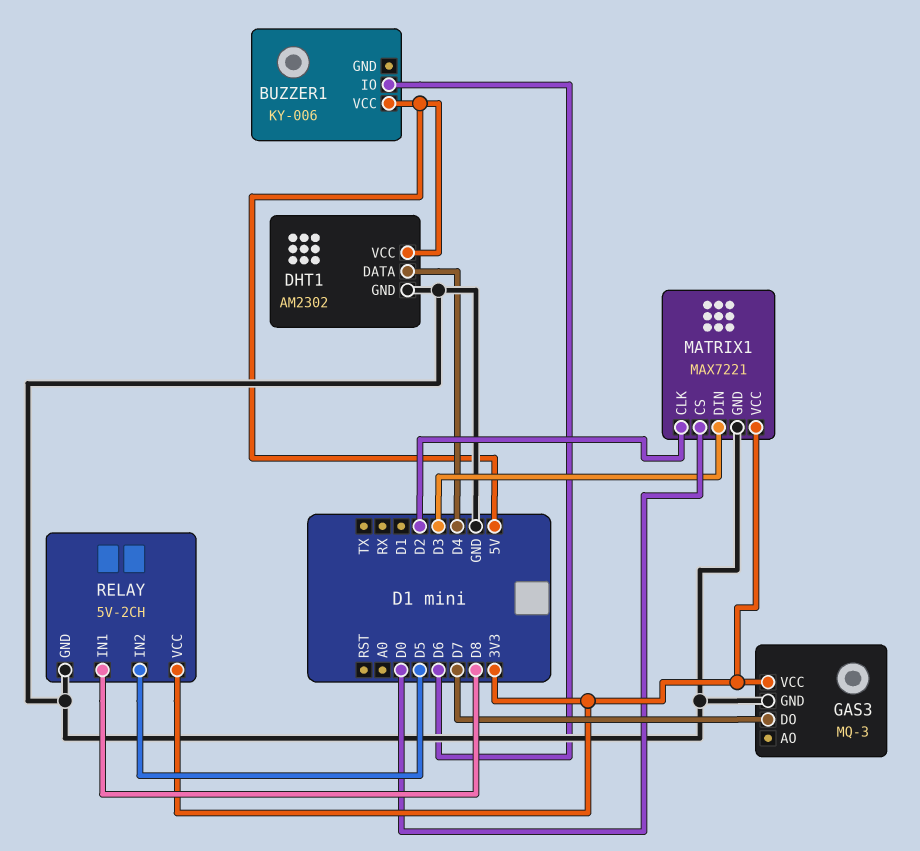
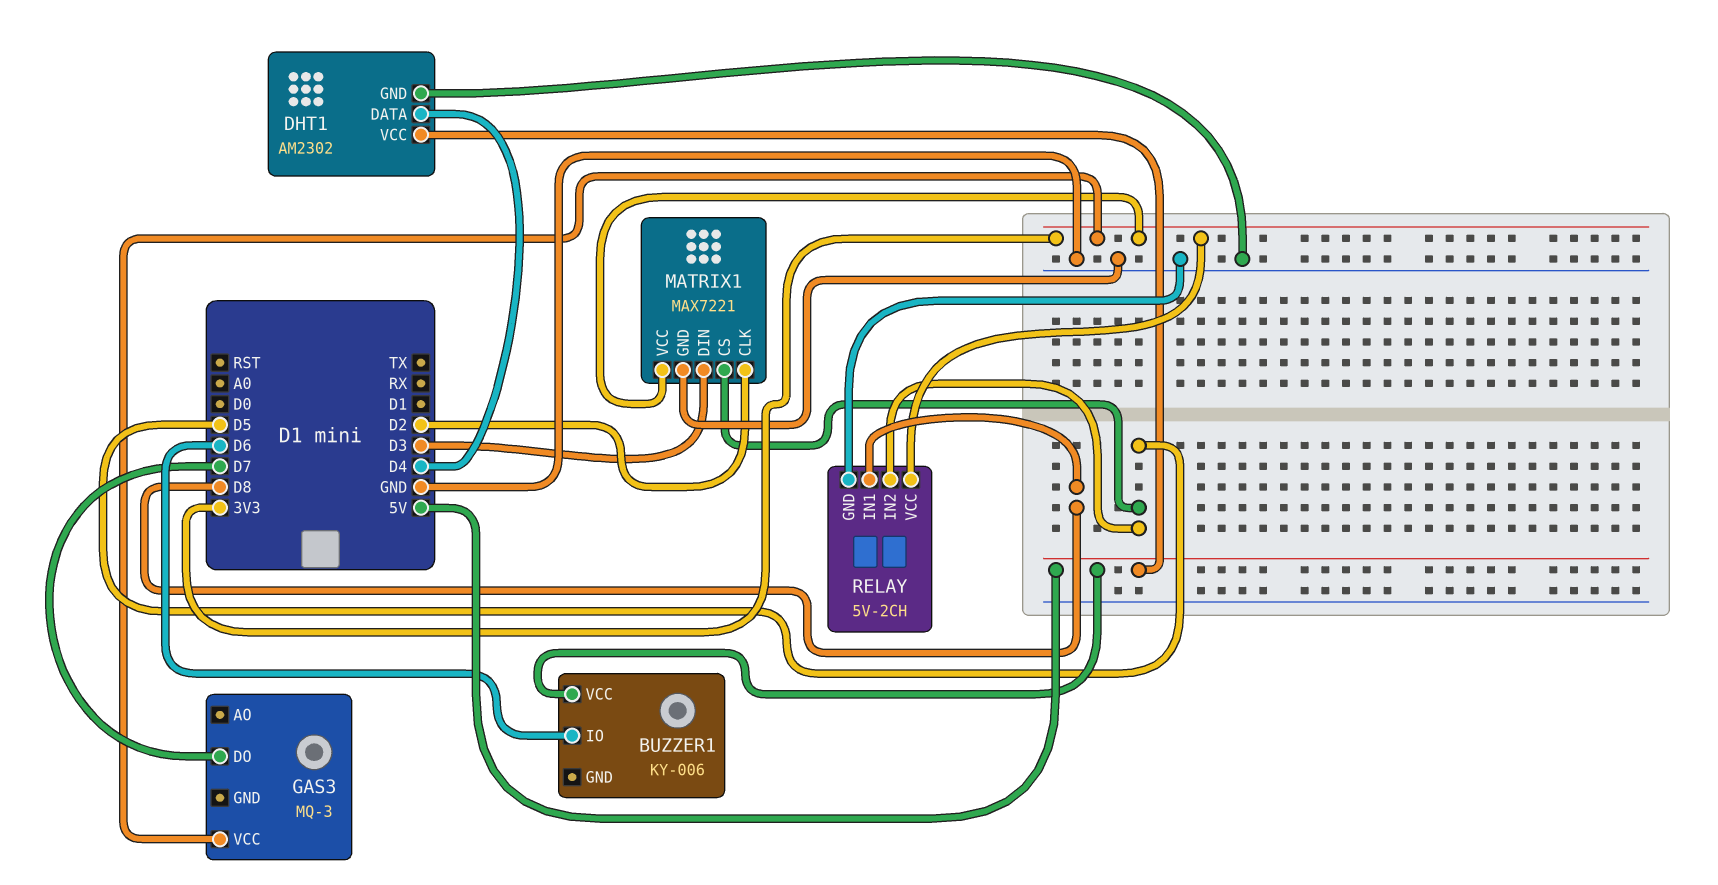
GAS3 pin GND: GND -> none
MATRIX1 pin CS: D0 -> D5

